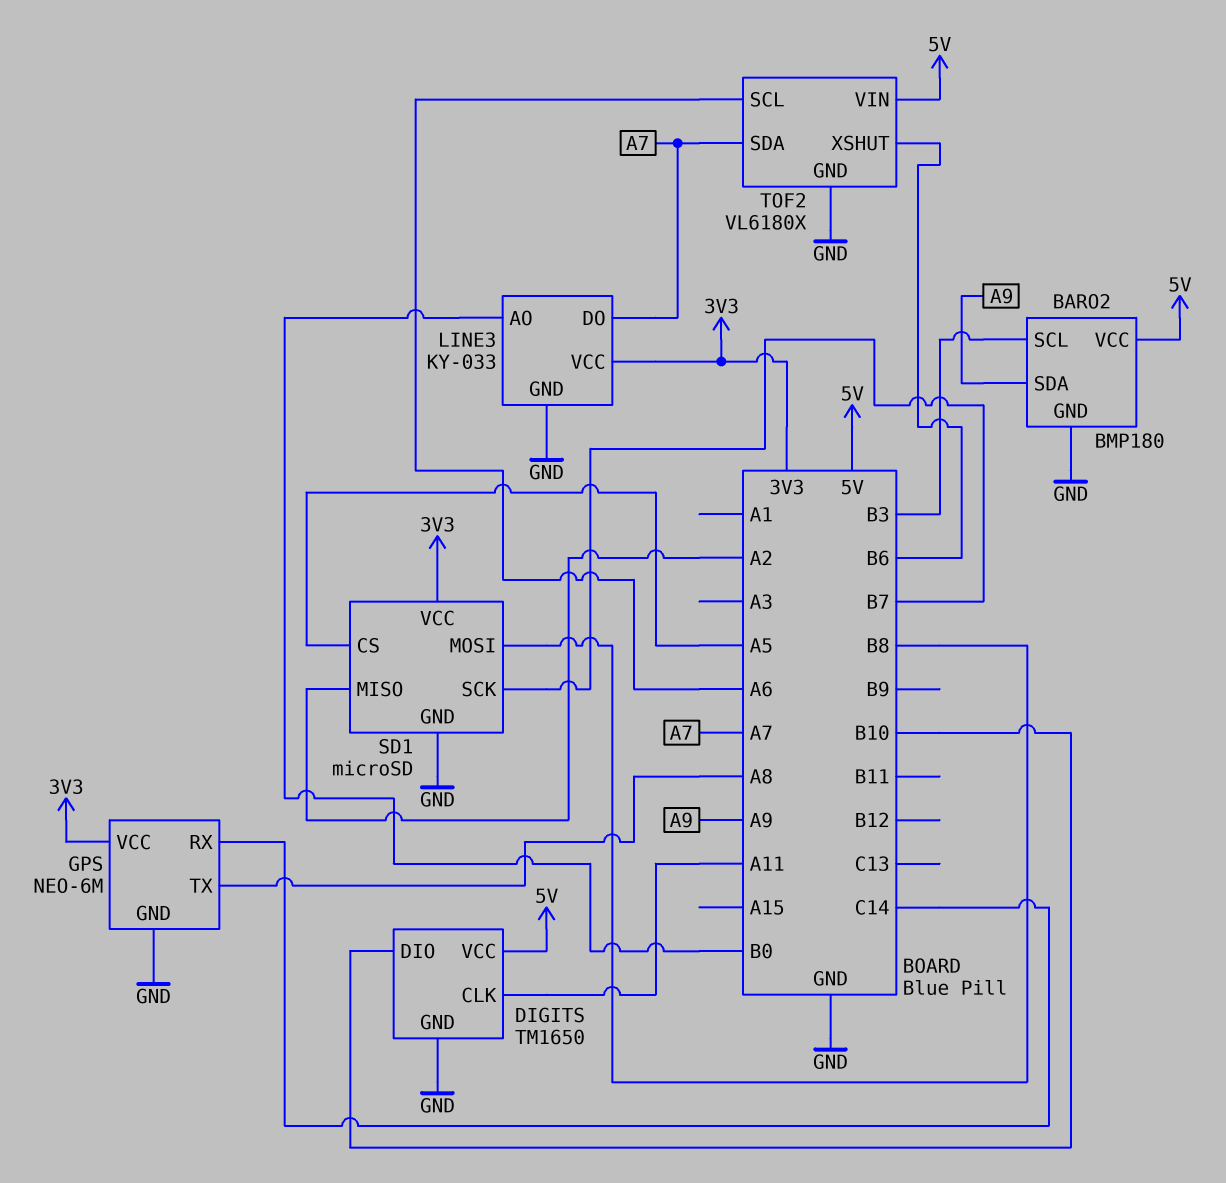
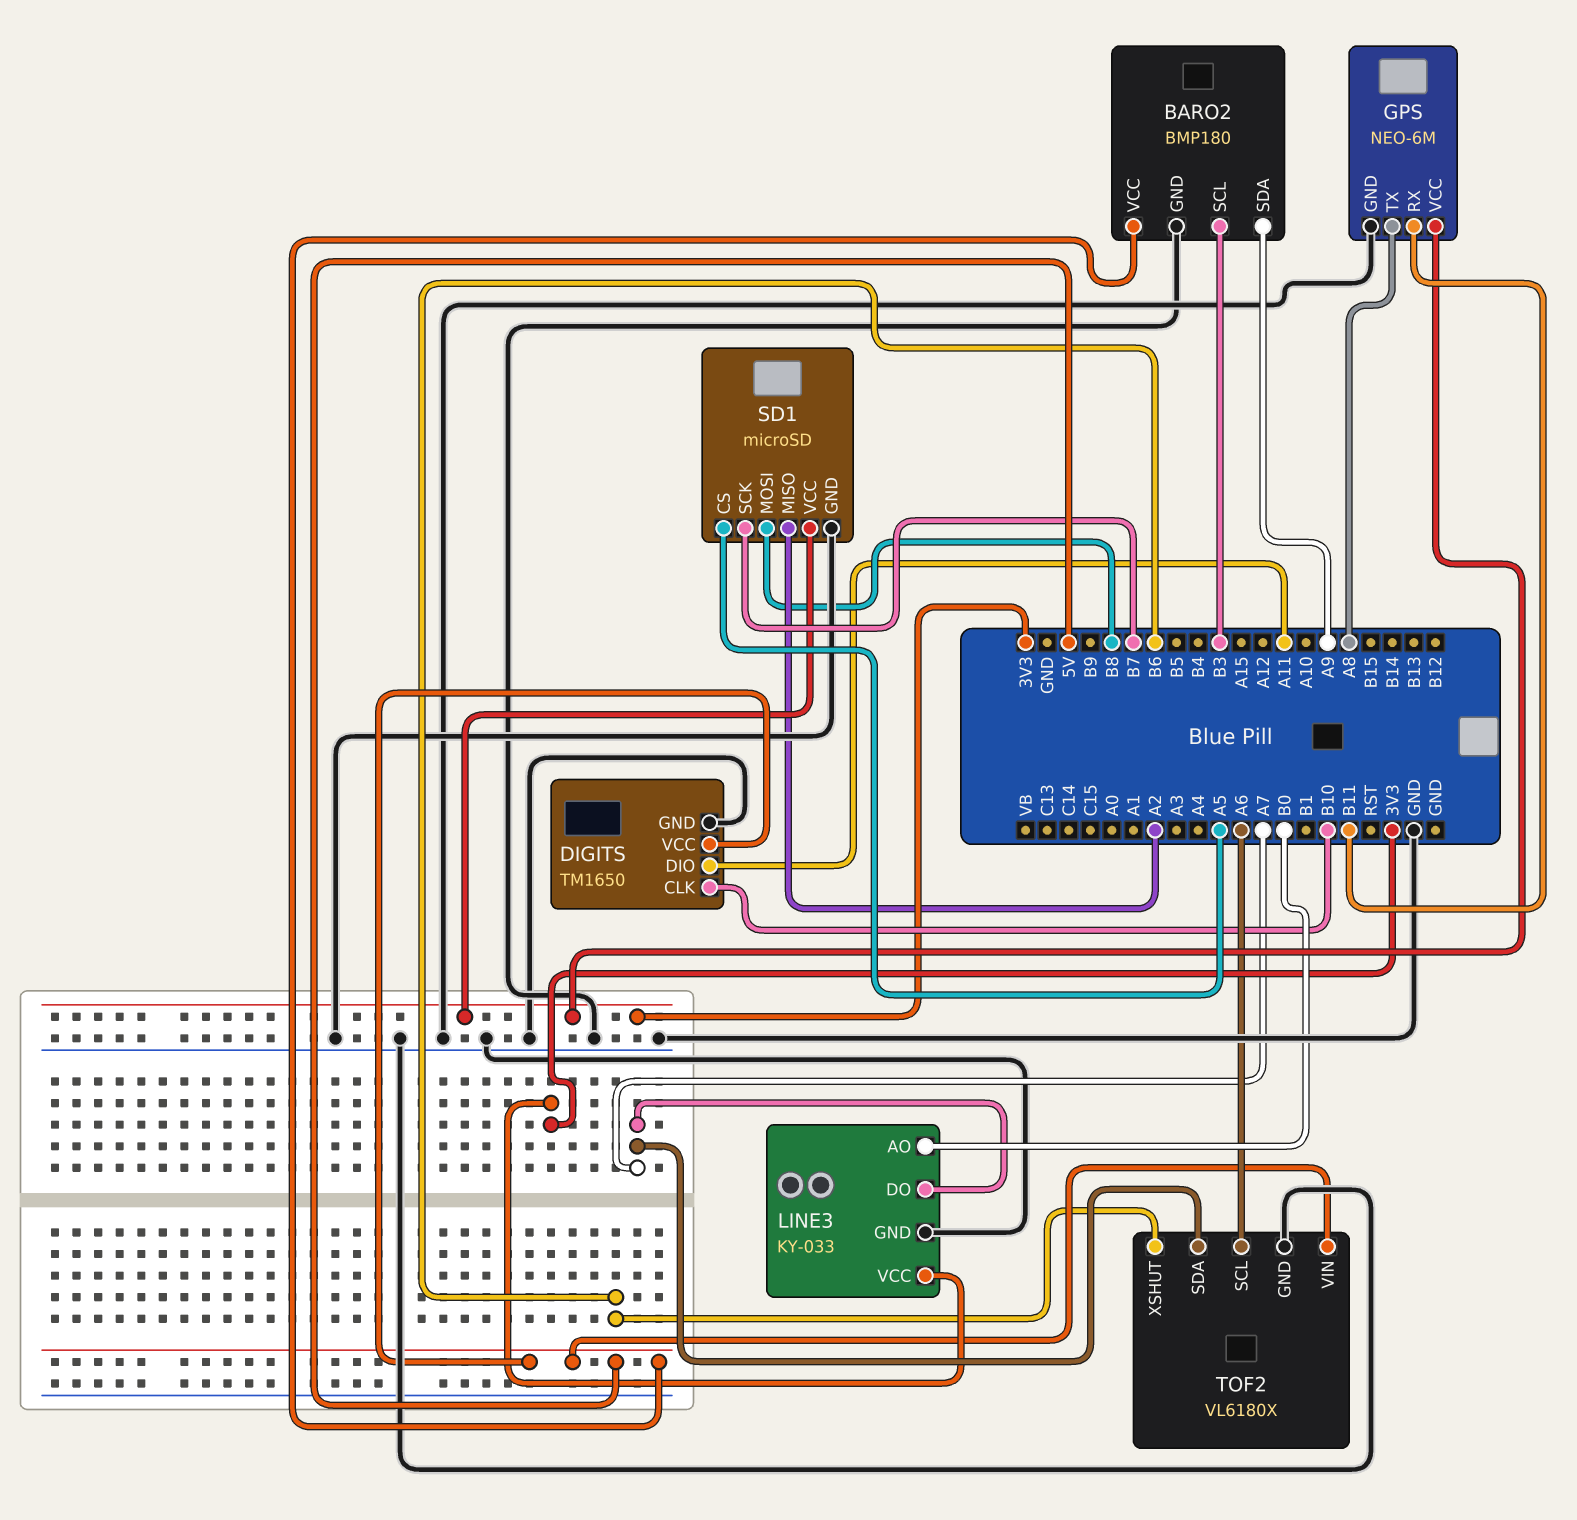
DIGITS pin CLK: A11 -> B10
DIGITS pin DIO: B10 -> A11
GPS pin RX: C14 -> B11

